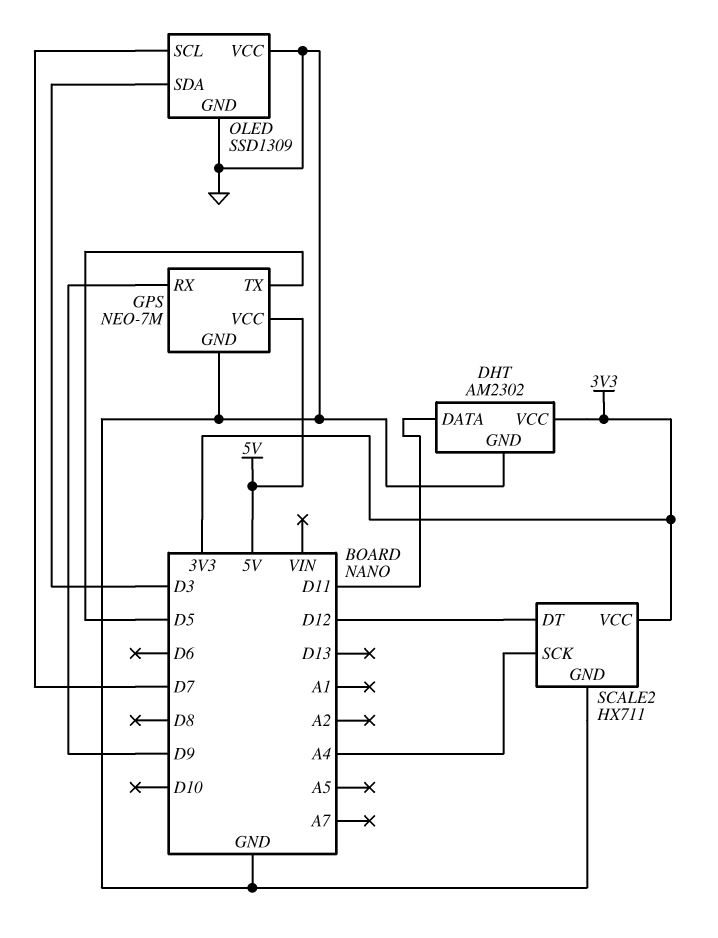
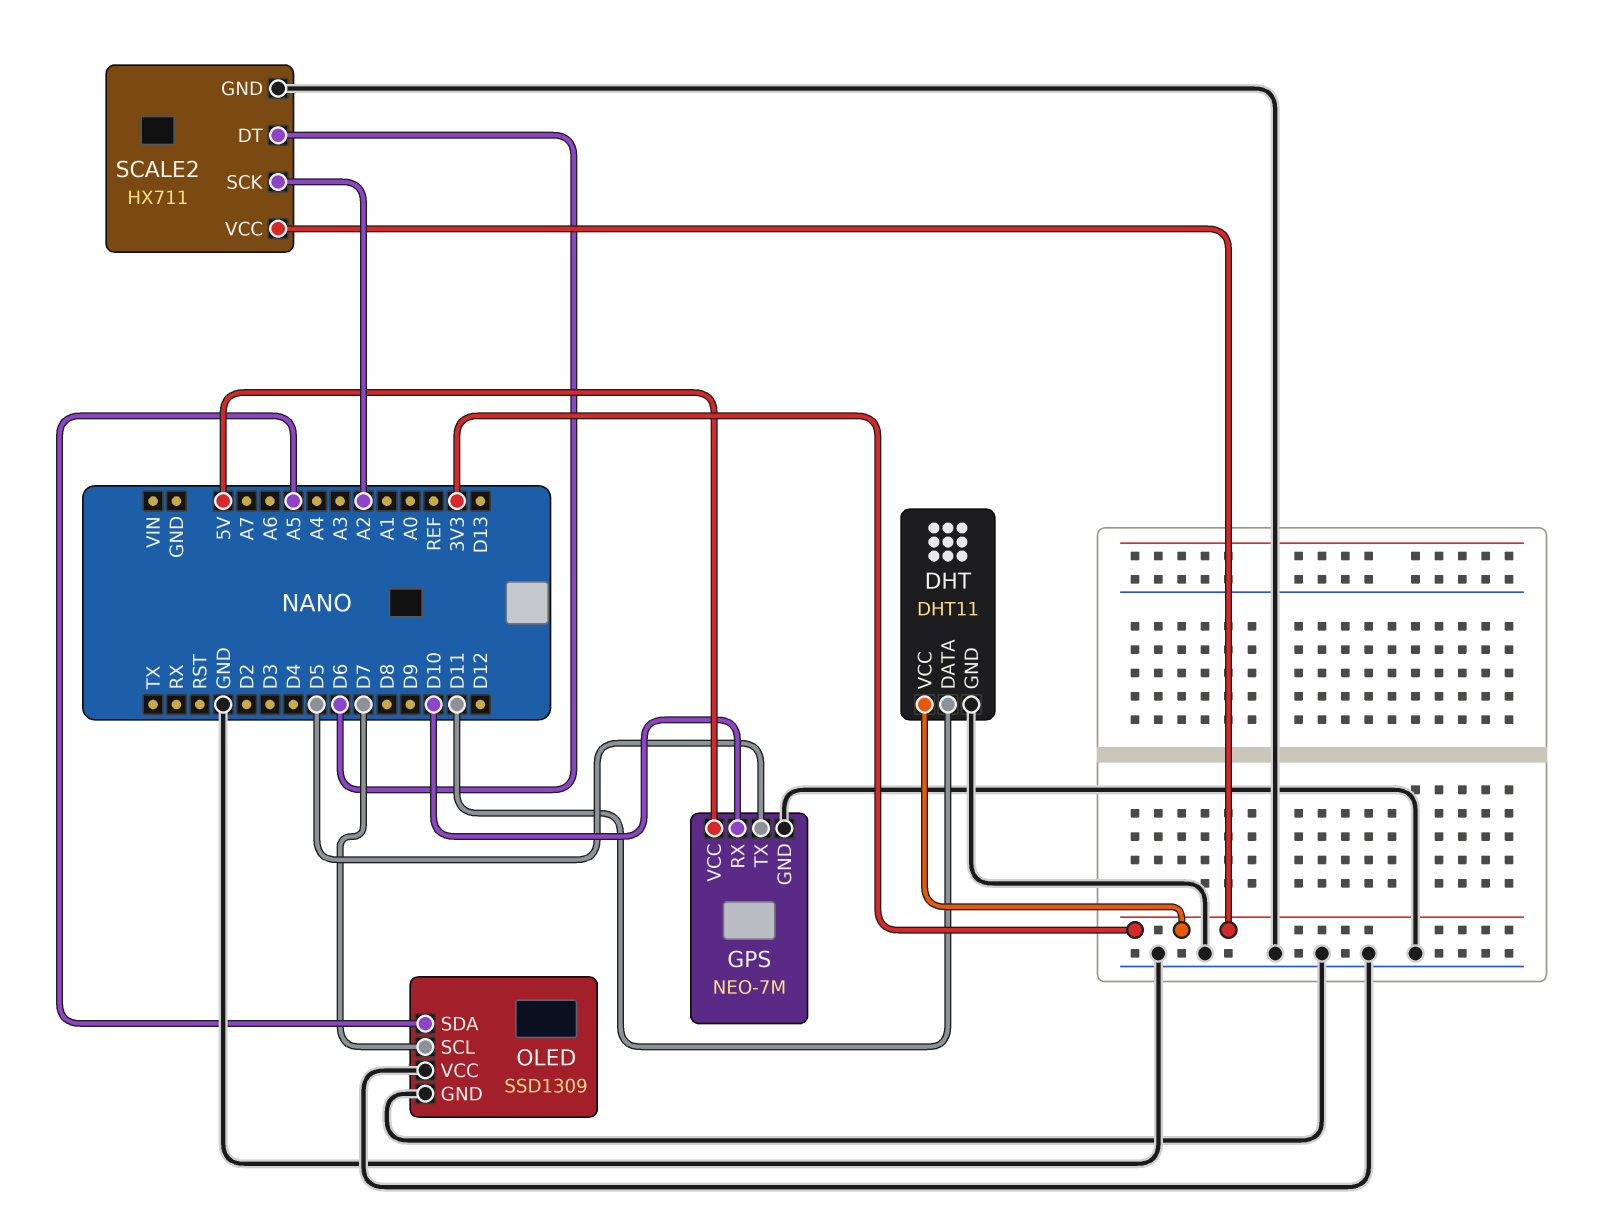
DHT: AM2302 -> DHT11
GPS pin RX: D9 -> D10
OLED pin SDA: D3 -> A5
SCALE2 pin DT: D12 -> D6
SCALE2 pin SCK: A4 -> A2

